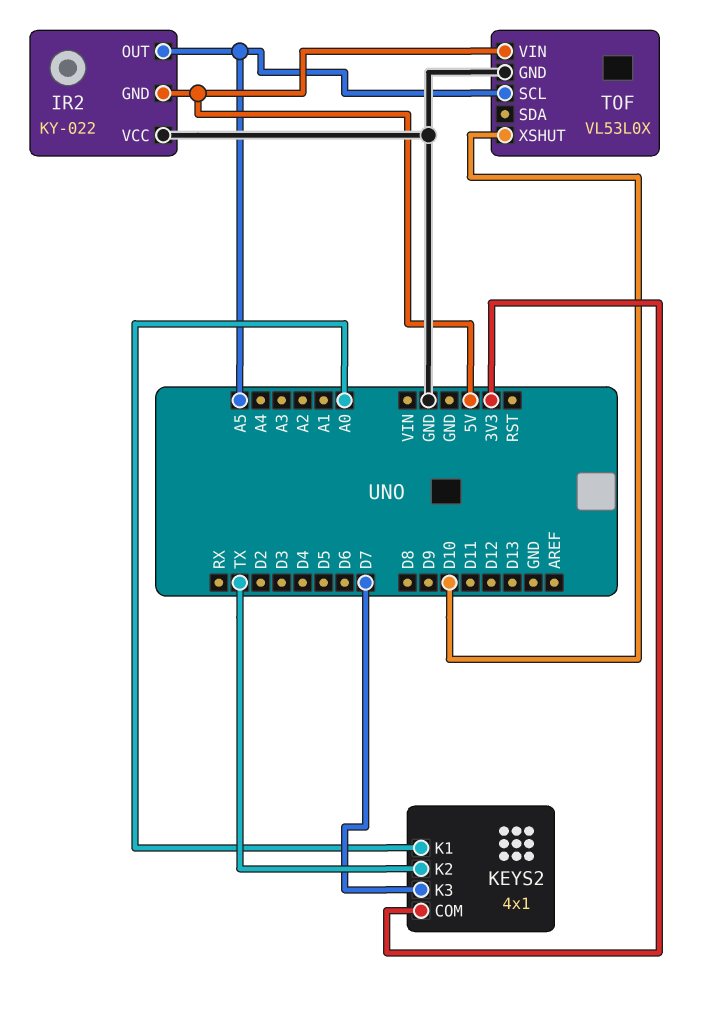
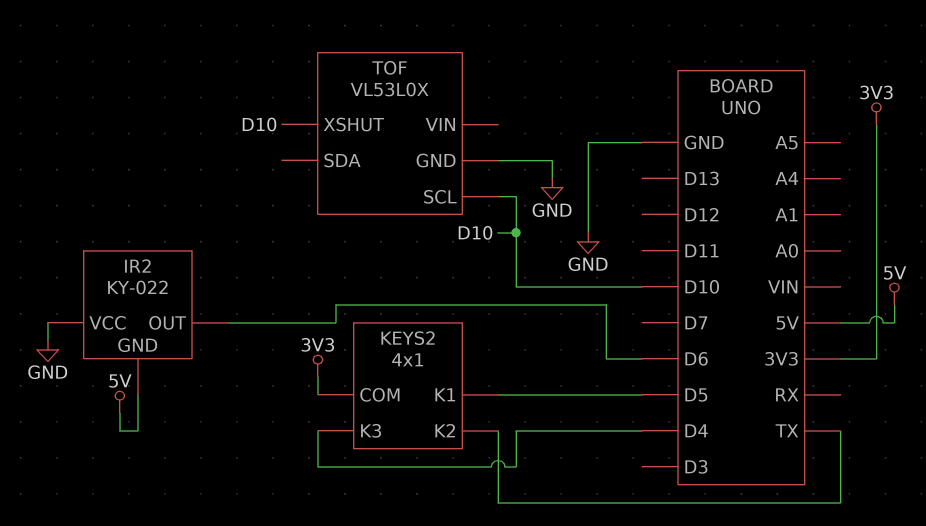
IR2 pin OUT: A5 -> D6
KEYS2 pin K1: A0 -> D5
KEYS2 pin K3: D7 -> D4
TOF pin SCL: A5 -> D10
TOF pin VIN: 5V -> none

